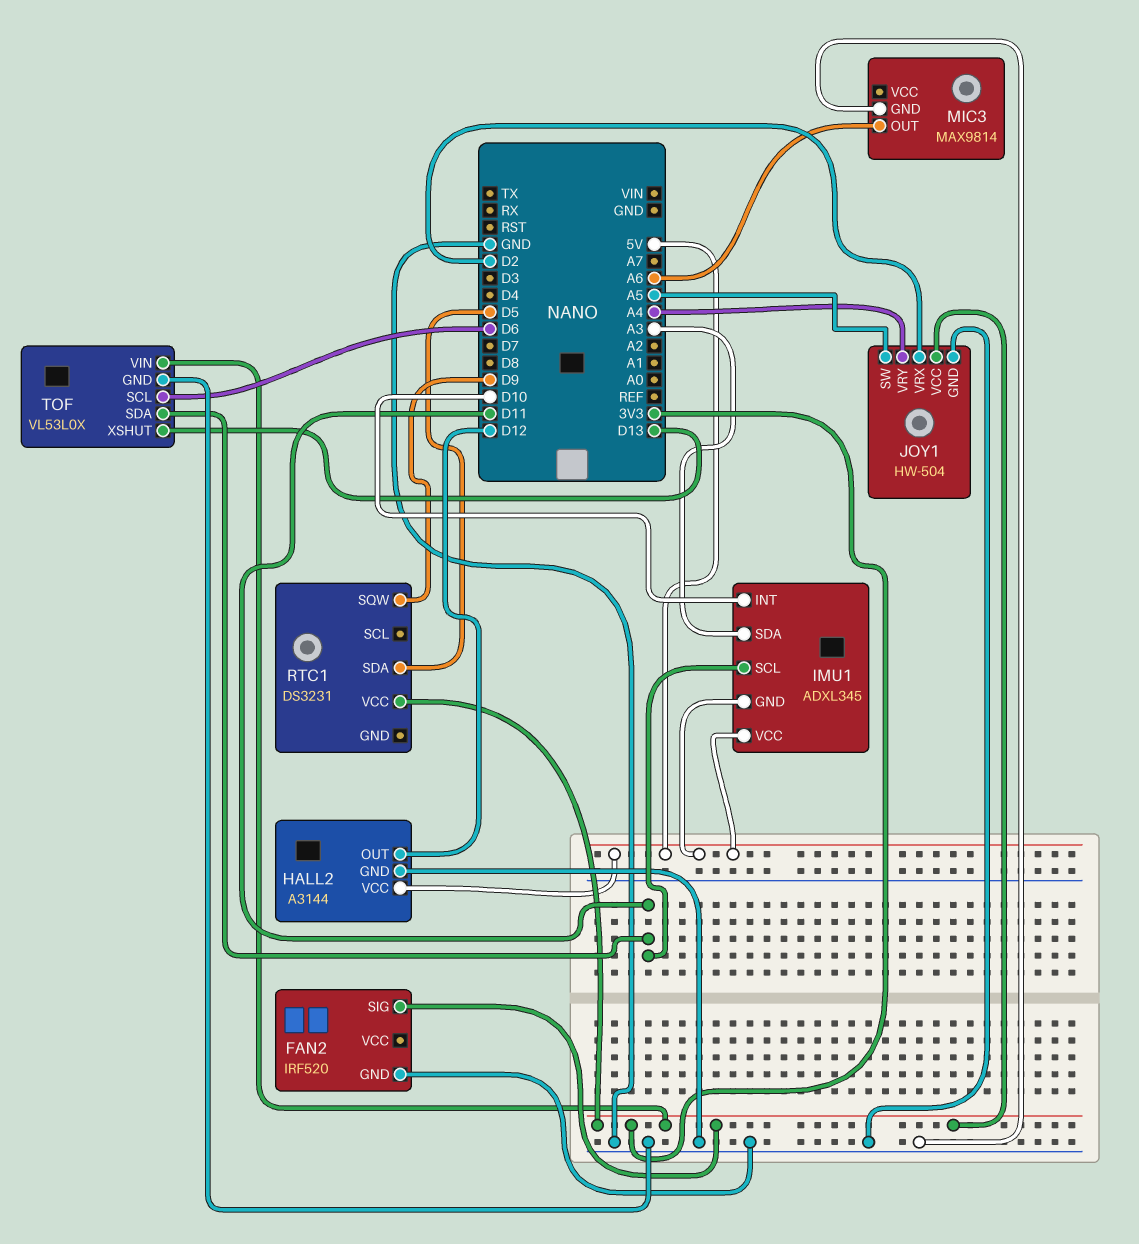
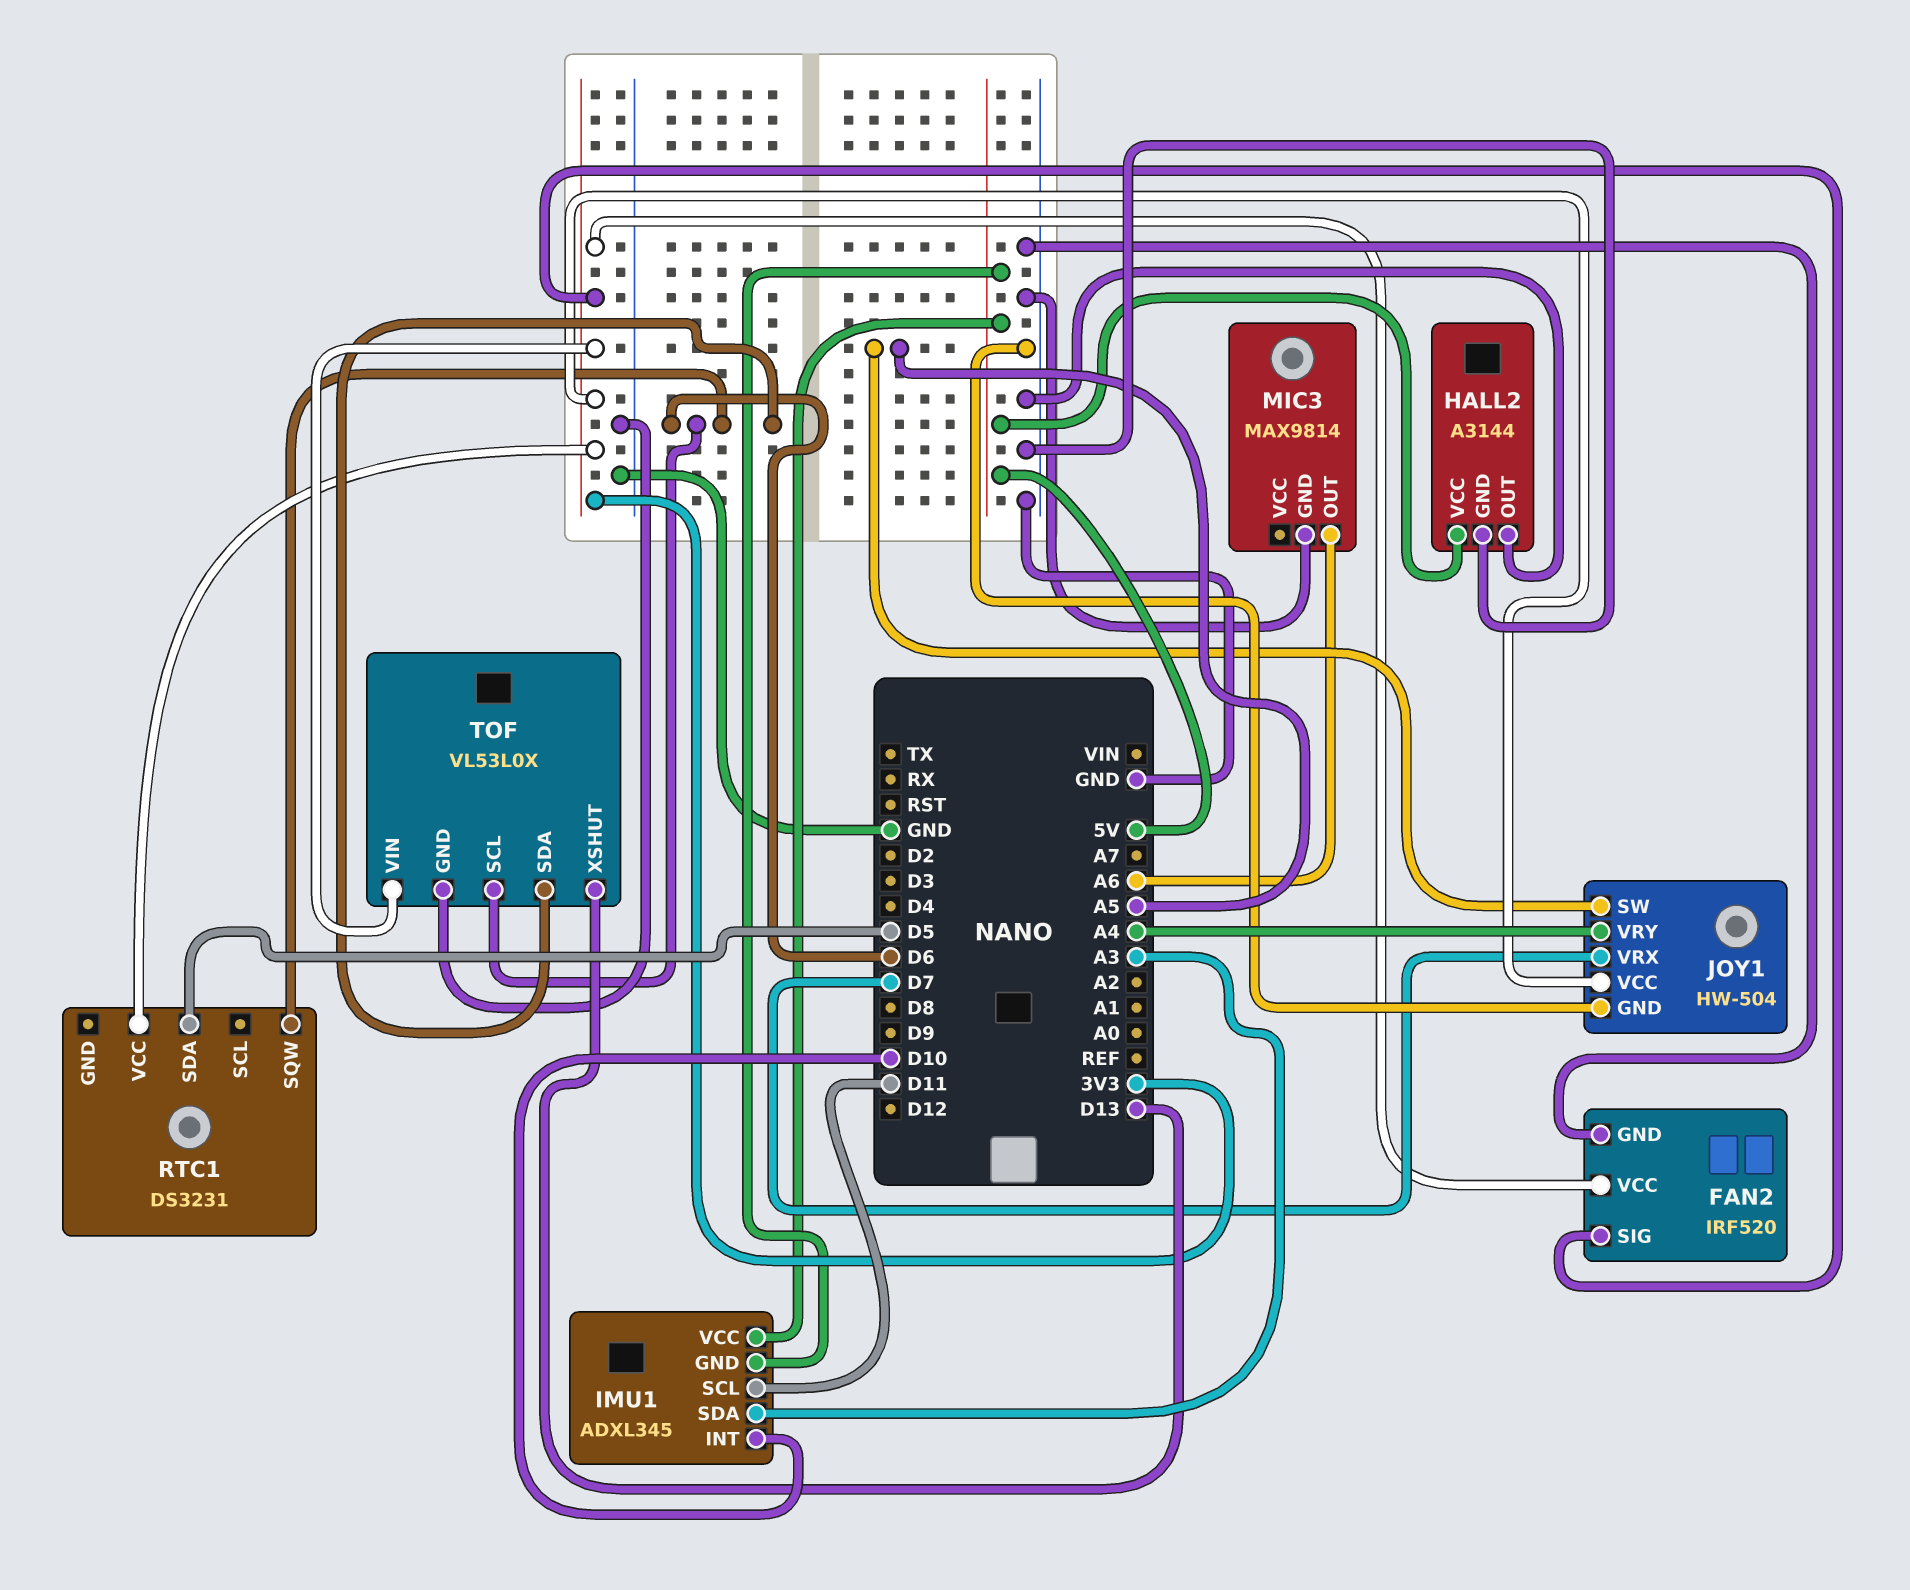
FAN2 pin VCC: none -> 3V3
HALL2 pin OUT: D12 -> GND
JOY1 pin VRX: D2 -> D7
RTC1 pin SQW: D9 -> D6
TOF pin SDA: D11 -> D6

